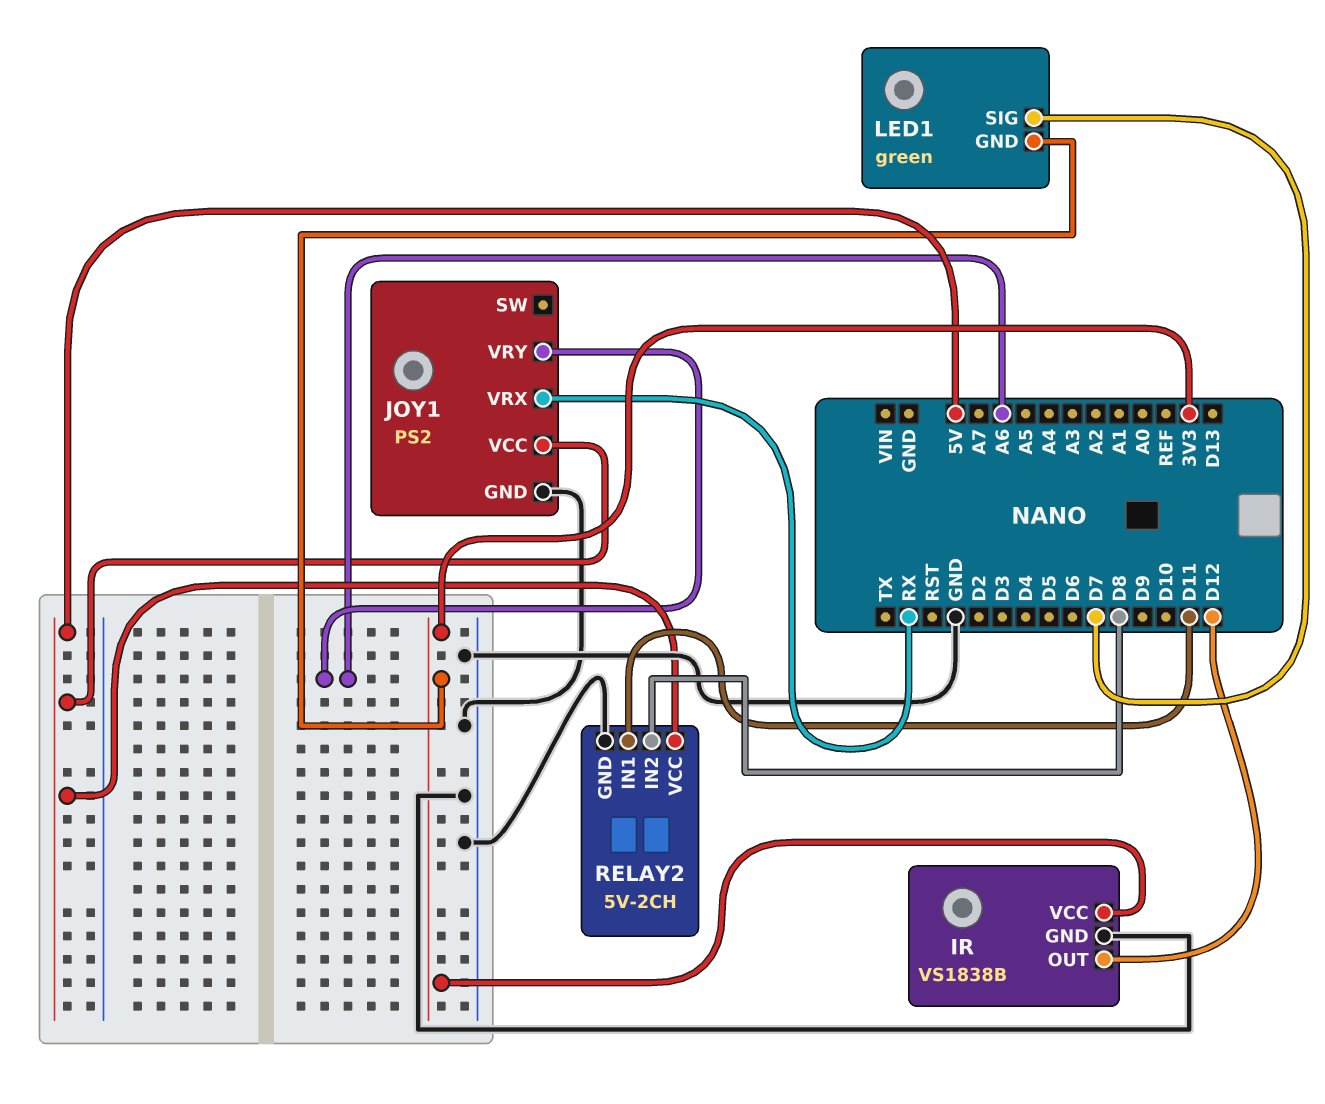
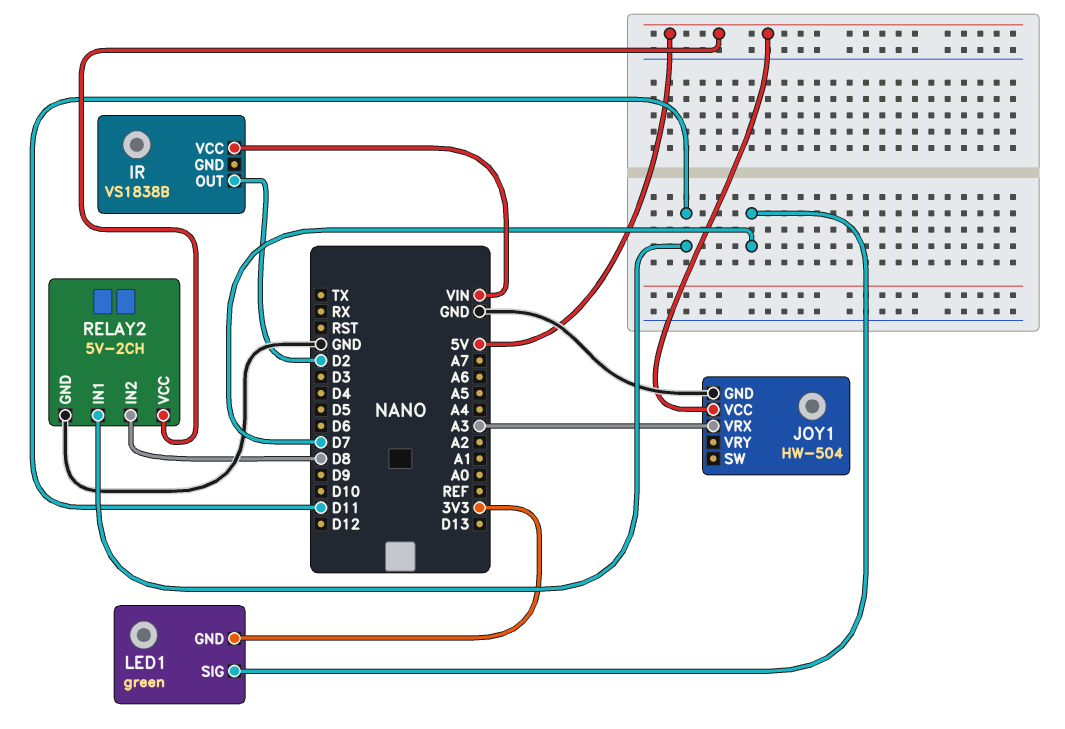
IR pin GND: GND -> none
IR pin OUT: D12 -> D2
IR pin VCC: 3V3 -> VIN
JOY1: PS2 -> HW-504
JOY1 pin VRX: RX -> A3
JOY1 pin VRY: A6 -> none

